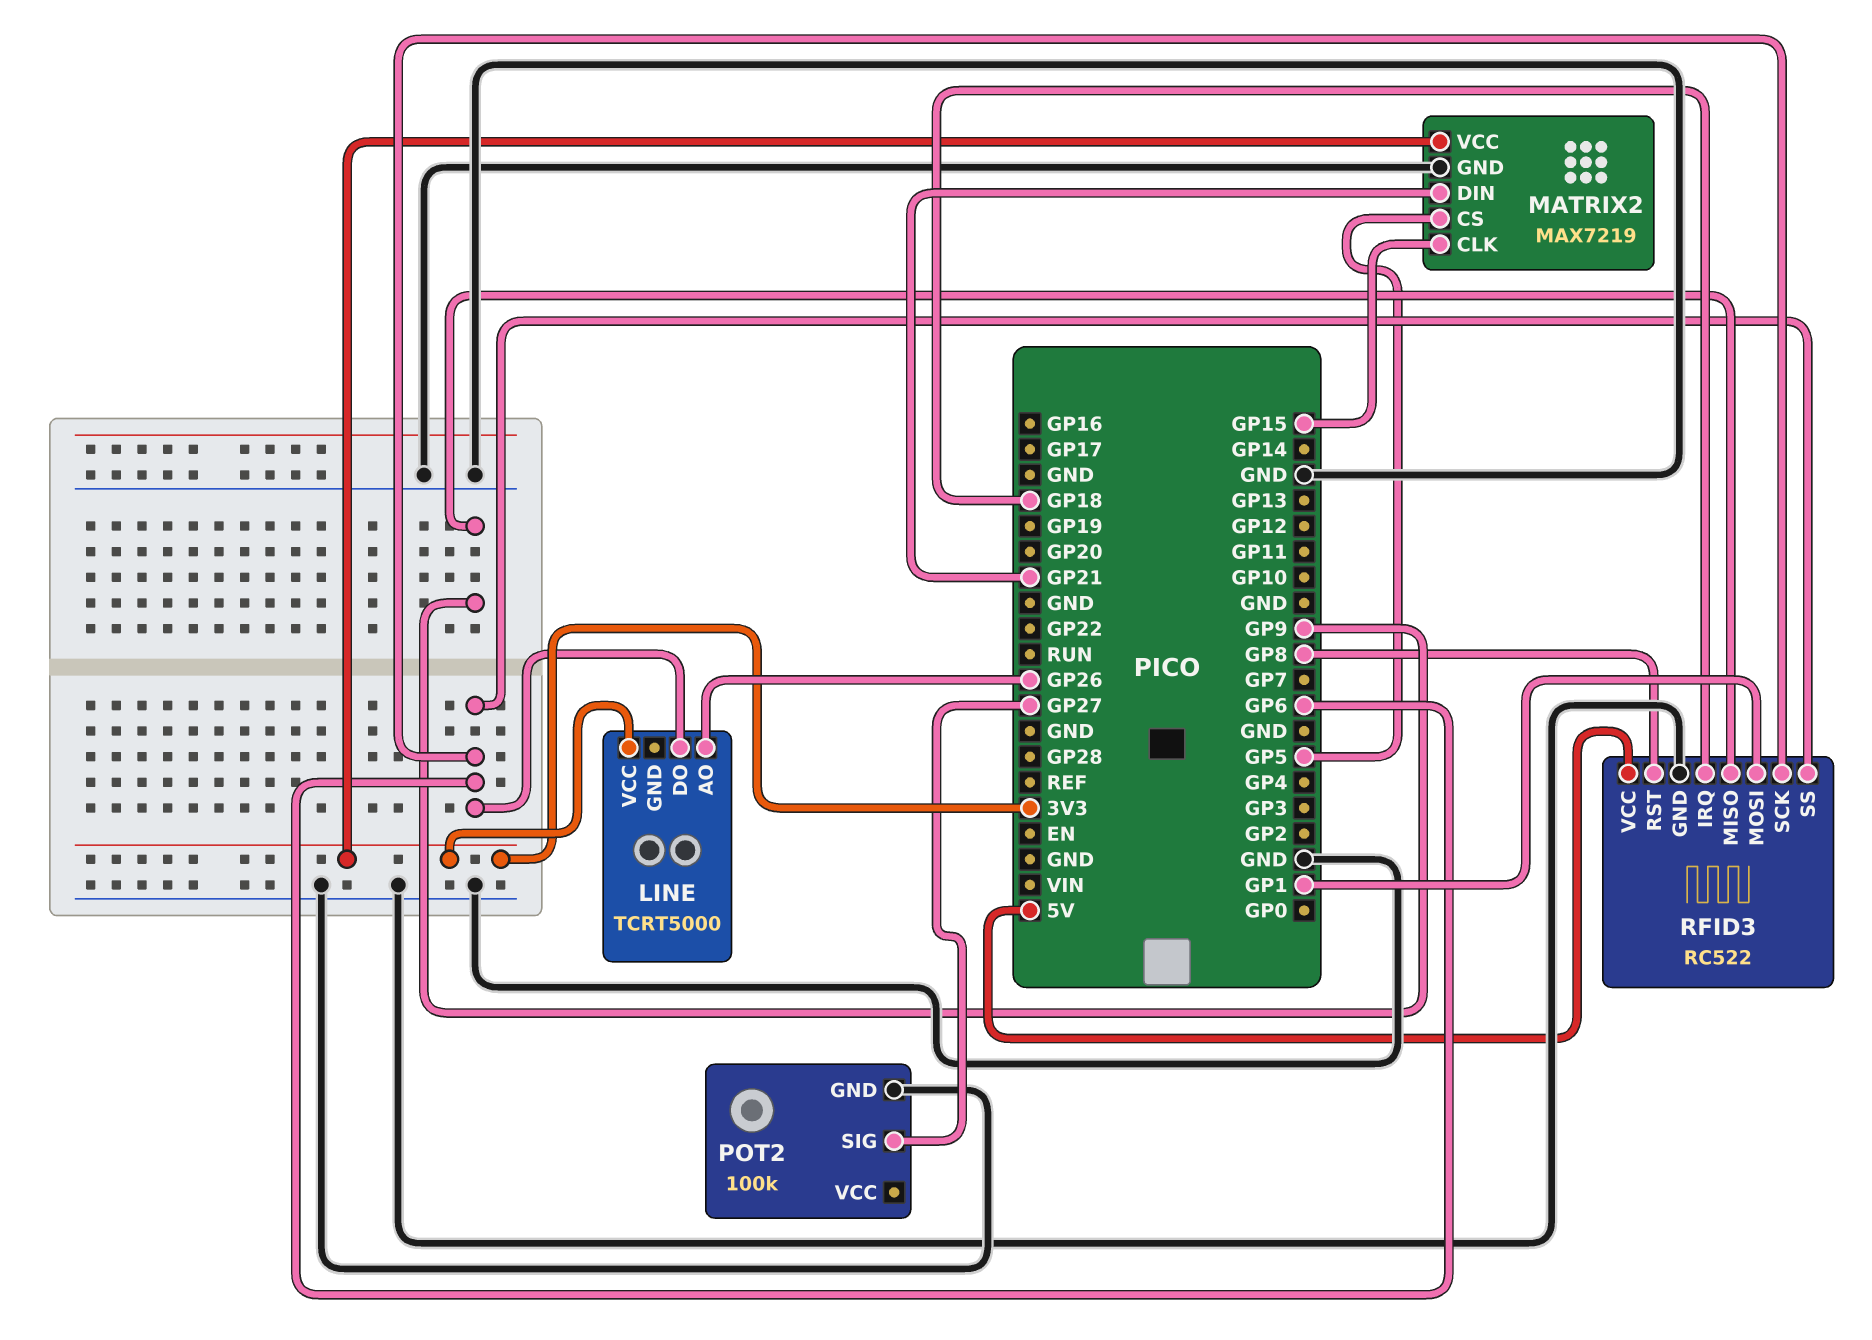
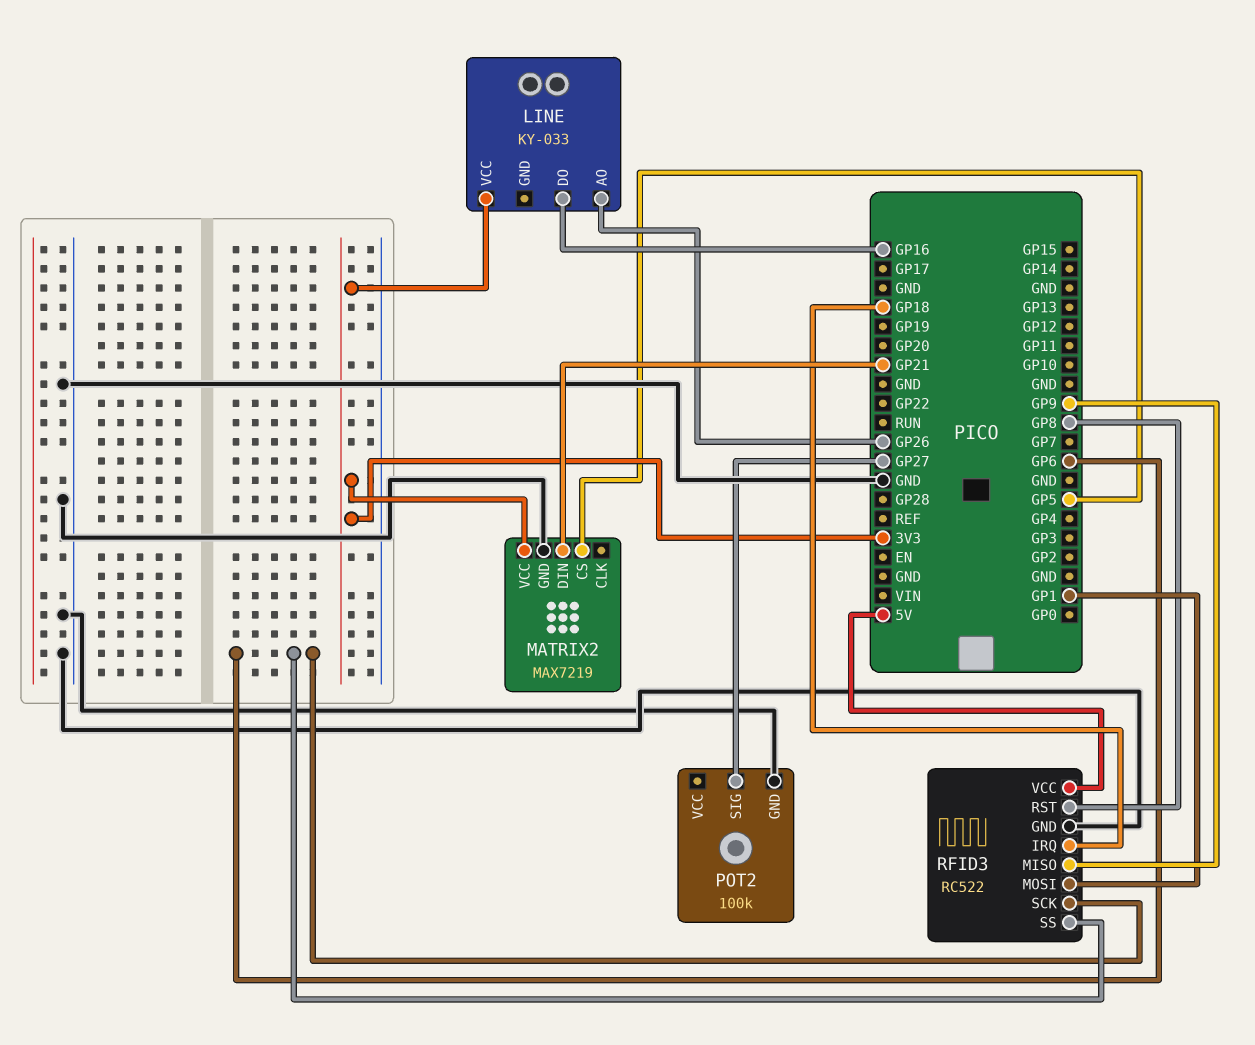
LINE: TCRT5000 -> KY-033
LINE pin DO: GP6 -> GP16
MATRIX2 pin CLK: GP15 -> none

